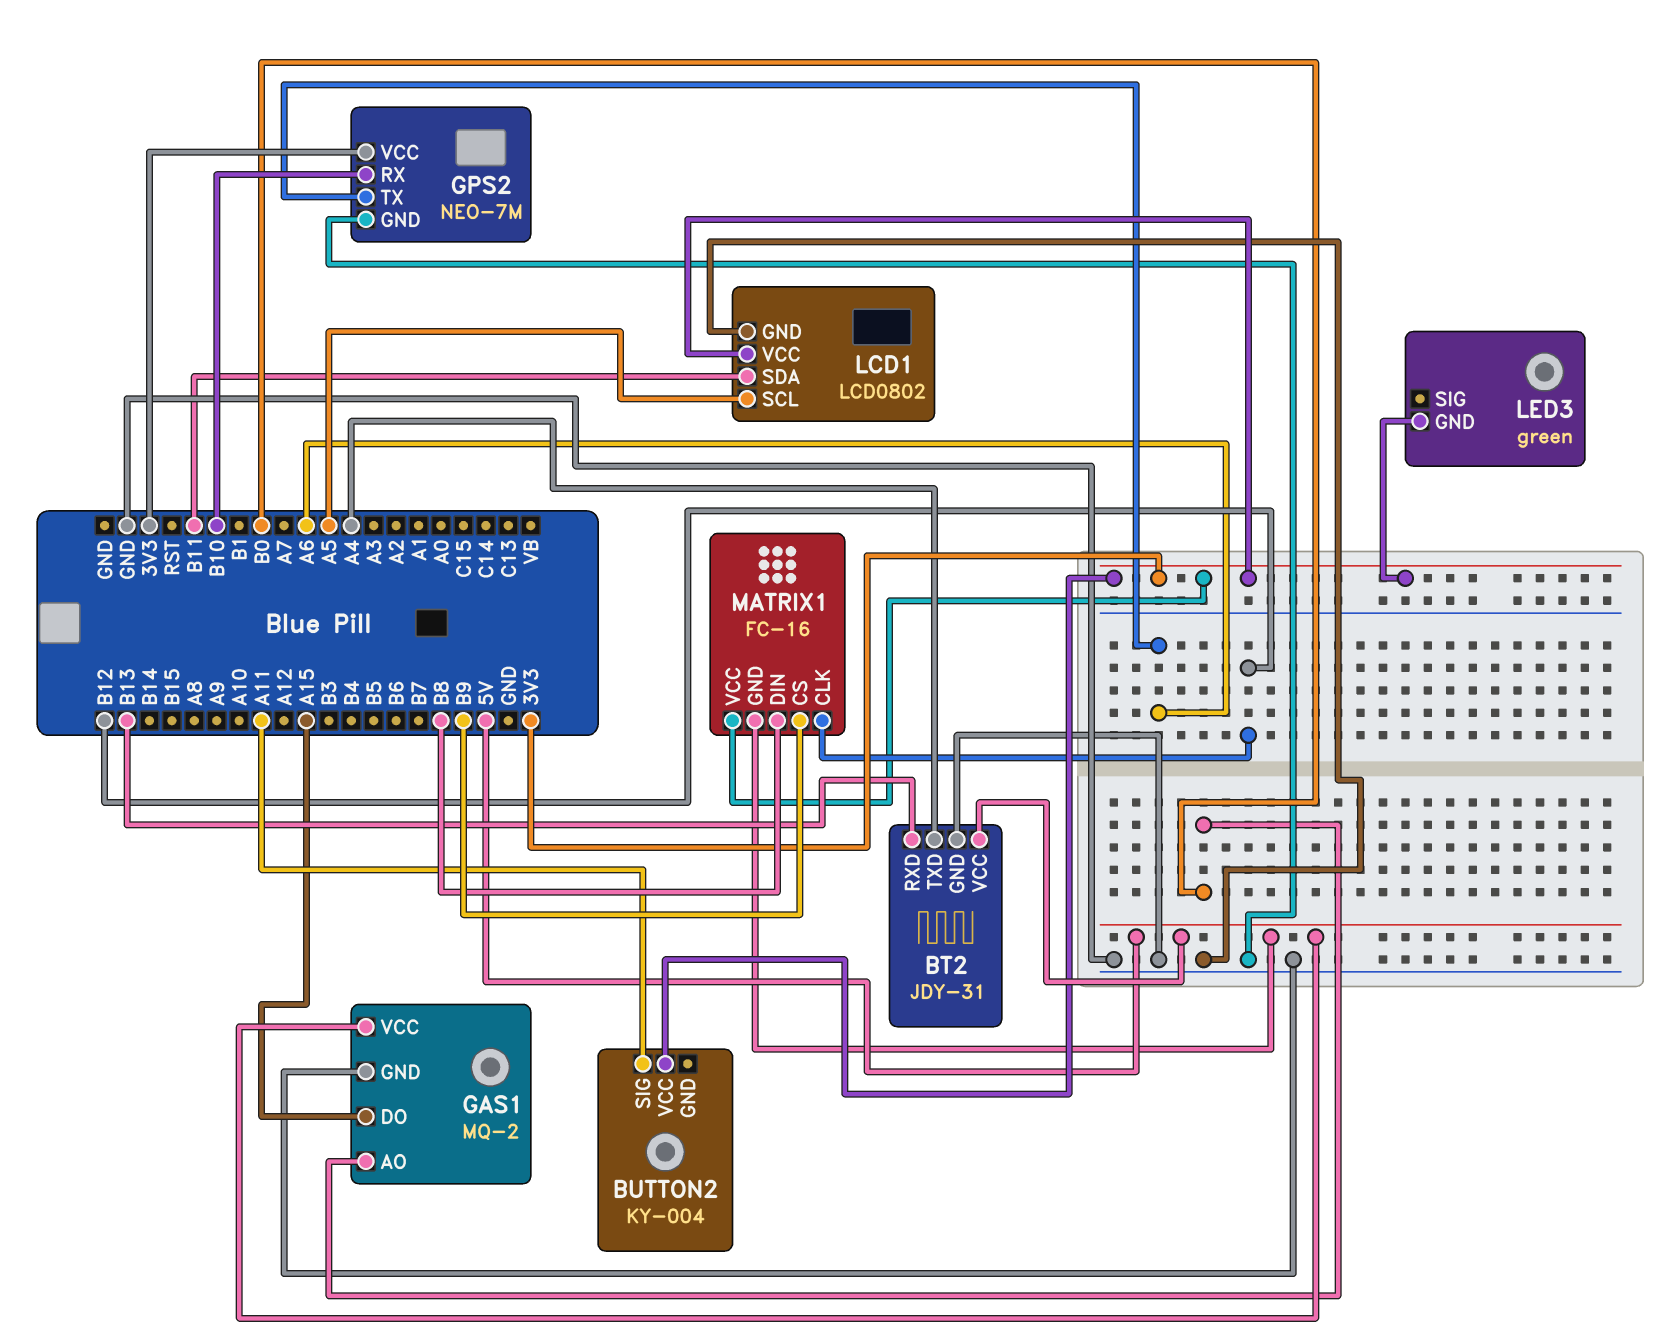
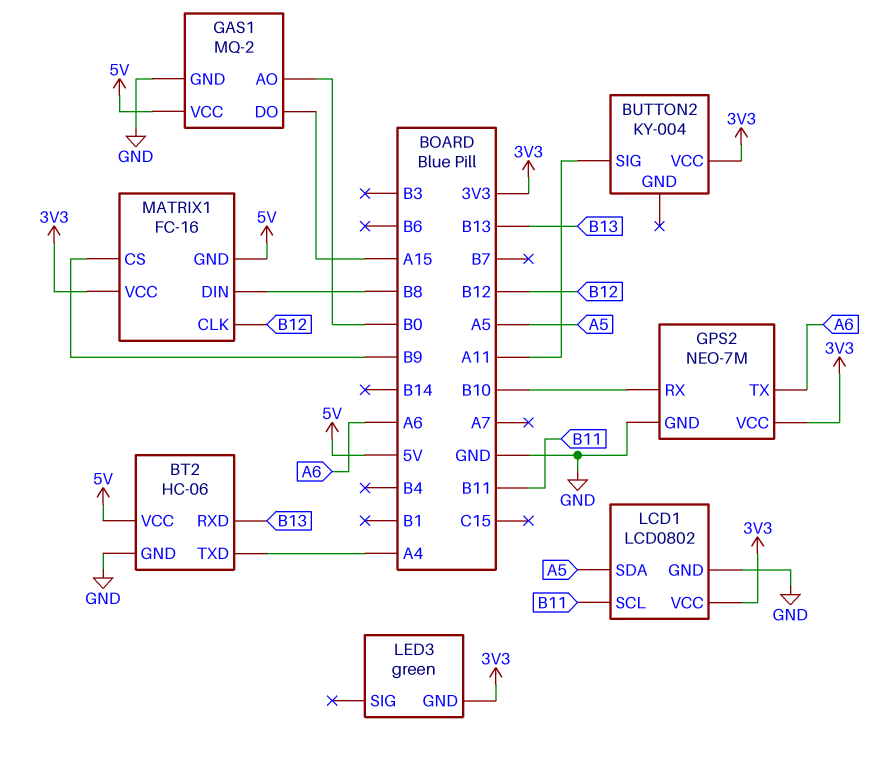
BT2: JDY-31 -> HC-06
LCD1 pin SCL: A5 -> B11
LCD1 pin SDA: B11 -> A5

